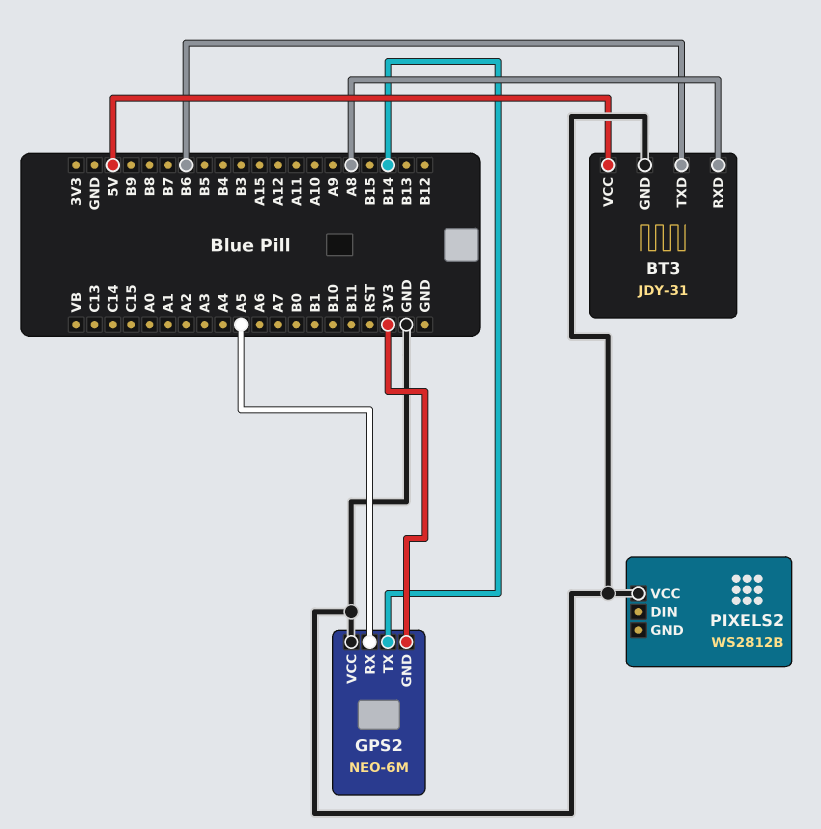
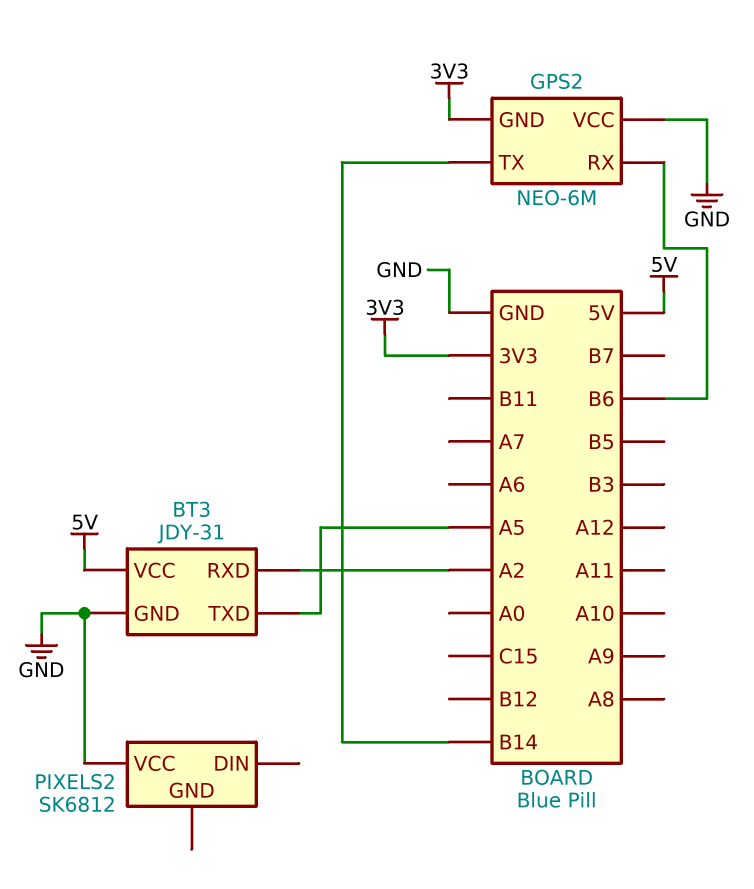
BT3 pin RXD: A8 -> A2
BT3 pin TXD: B6 -> A5
GPS2 pin RX: A5 -> B6
PIXELS2: WS2812B -> SK6812

